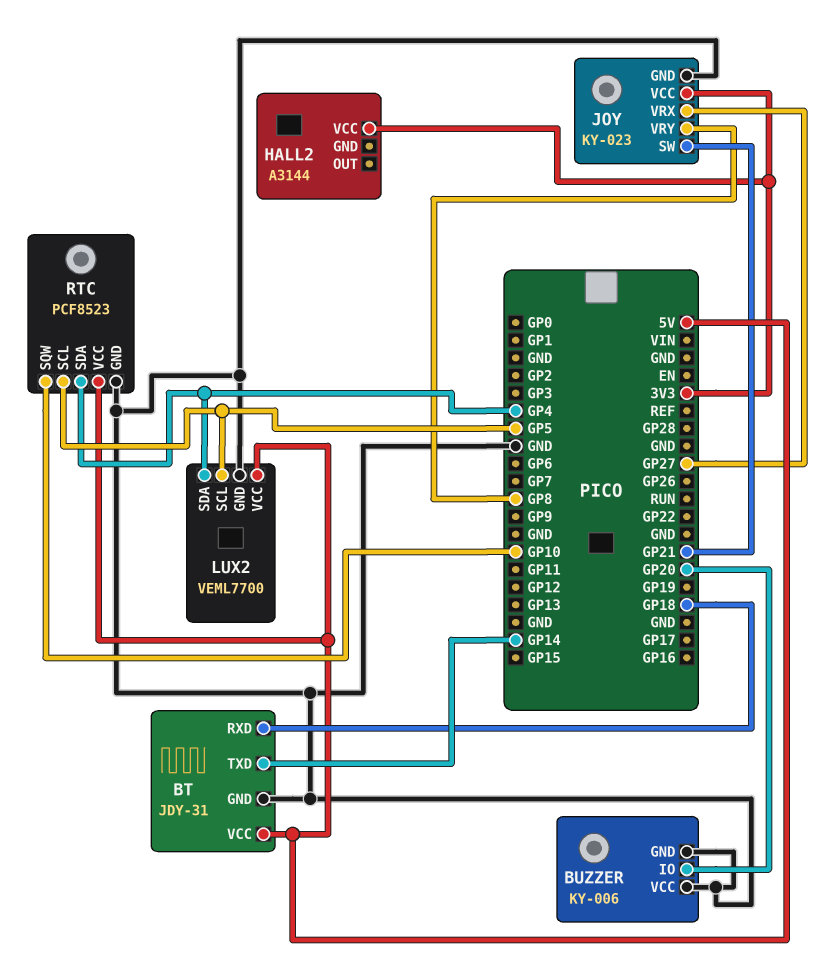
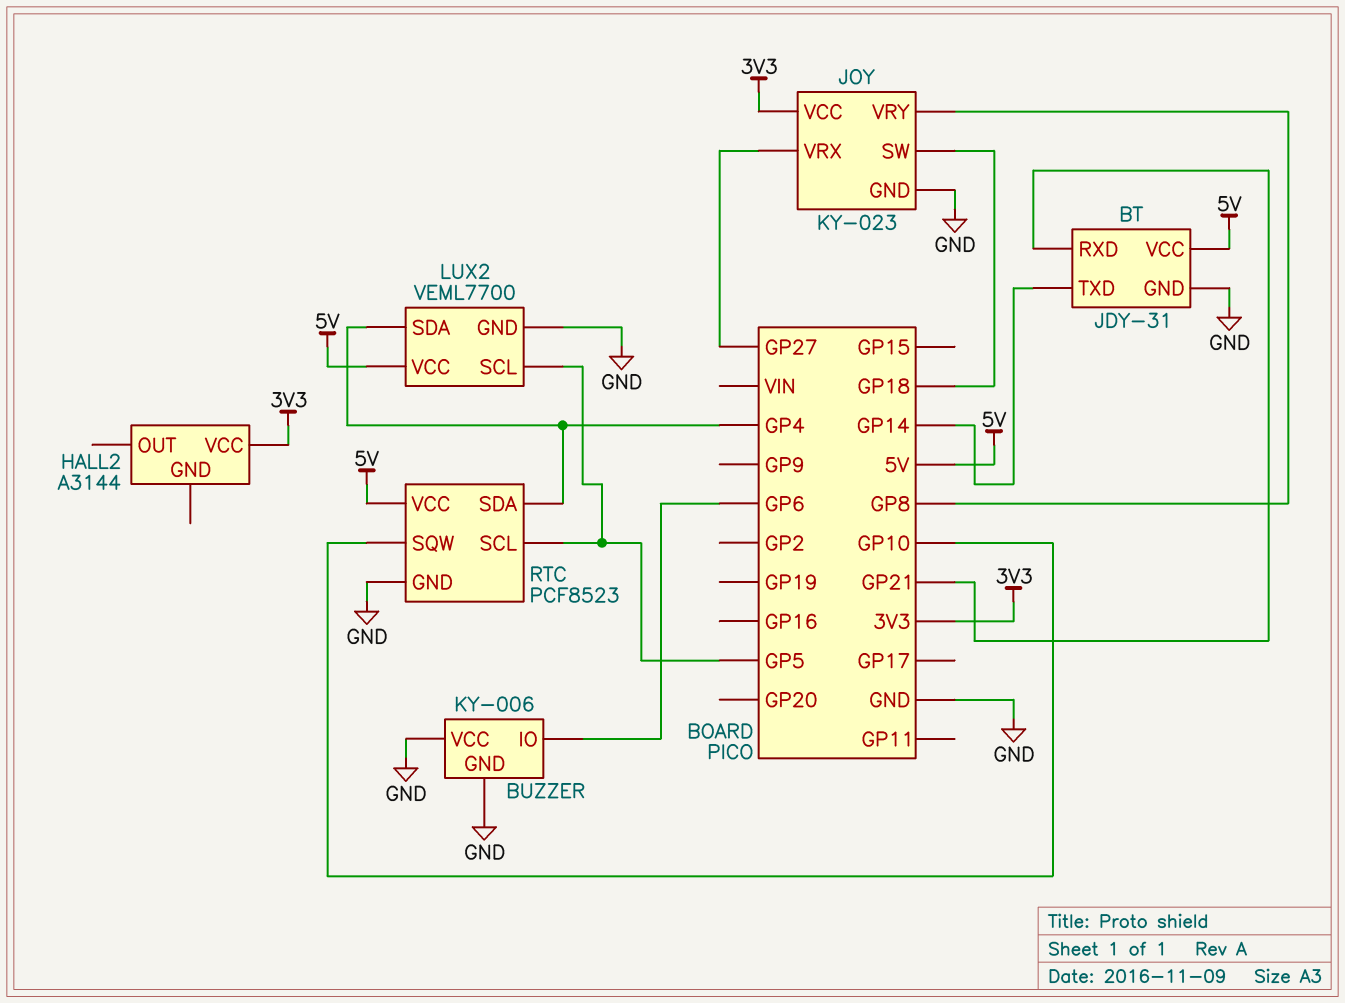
BT pin RXD: GP18 -> GP21
BUZZER pin IO: GP20 -> GP6
JOY pin SW: GP21 -> GP18

